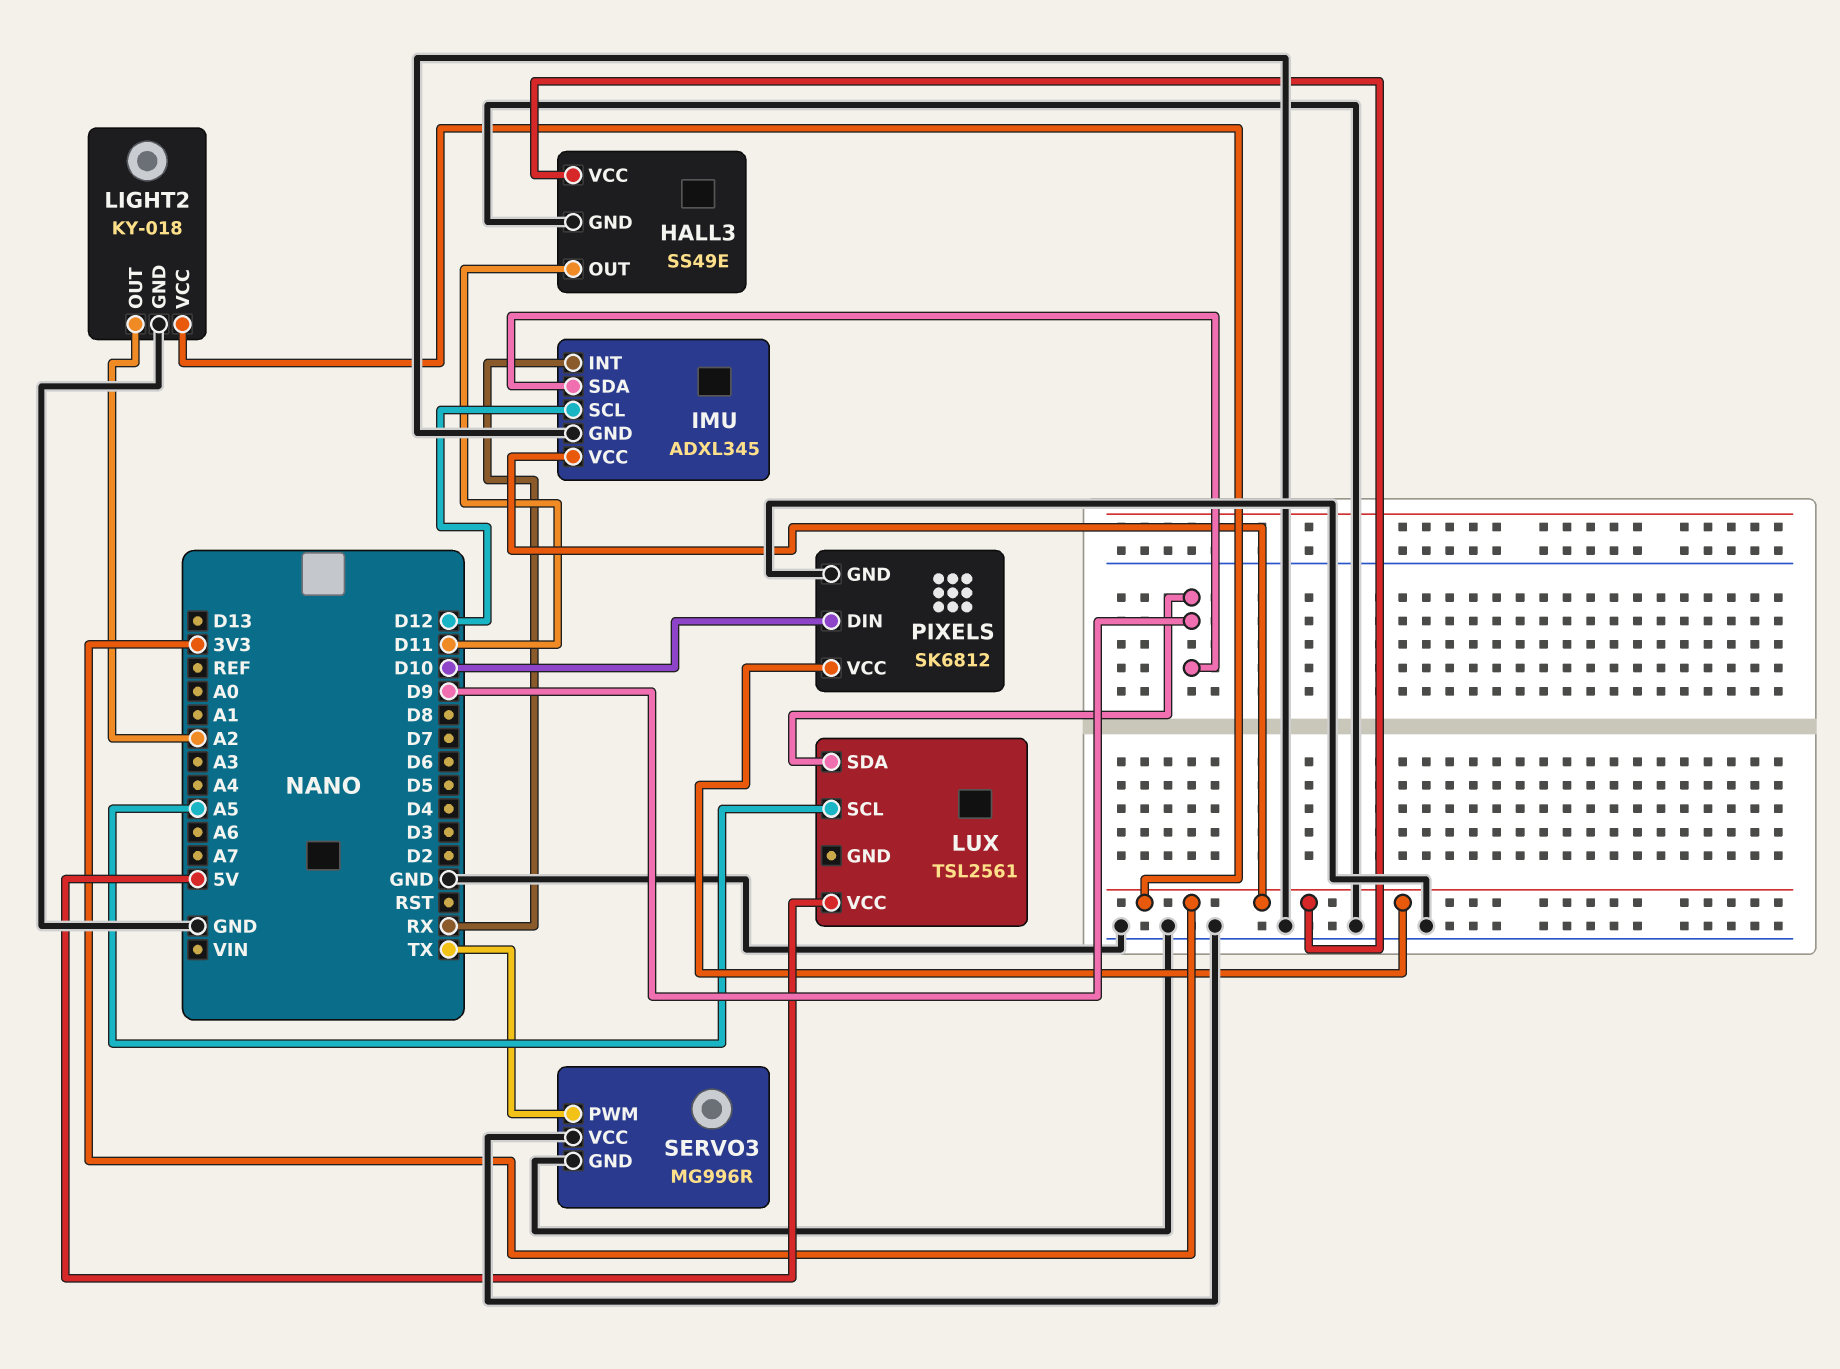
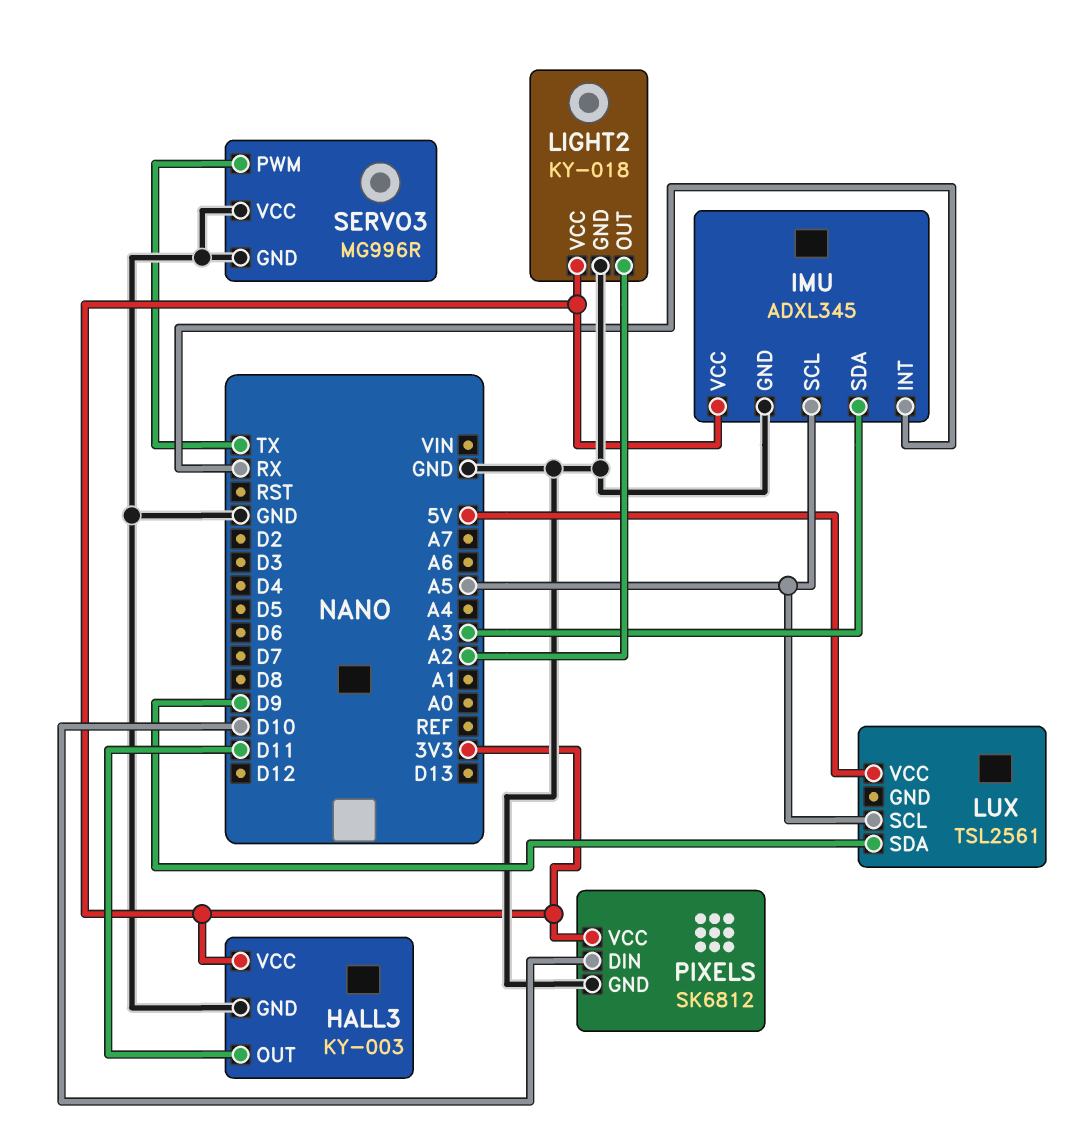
HALL3: SS49E -> KY-003
IMU pin SCL: D12 -> A5
IMU pin SDA: D9 -> A3

